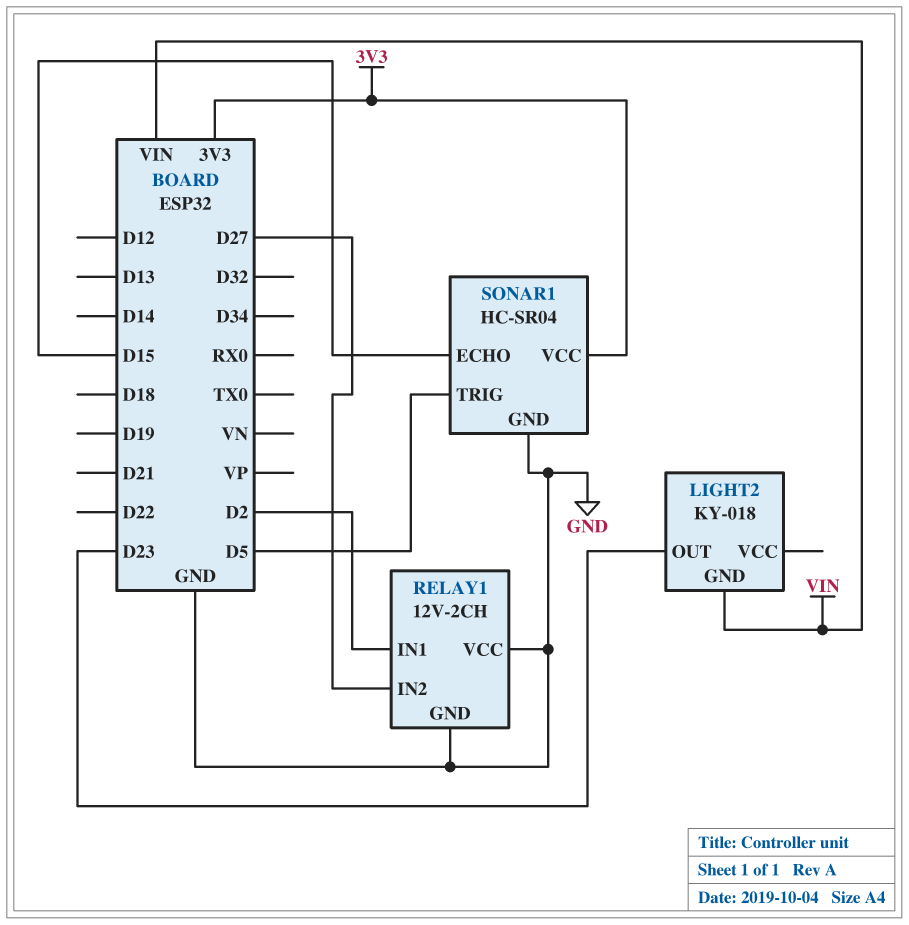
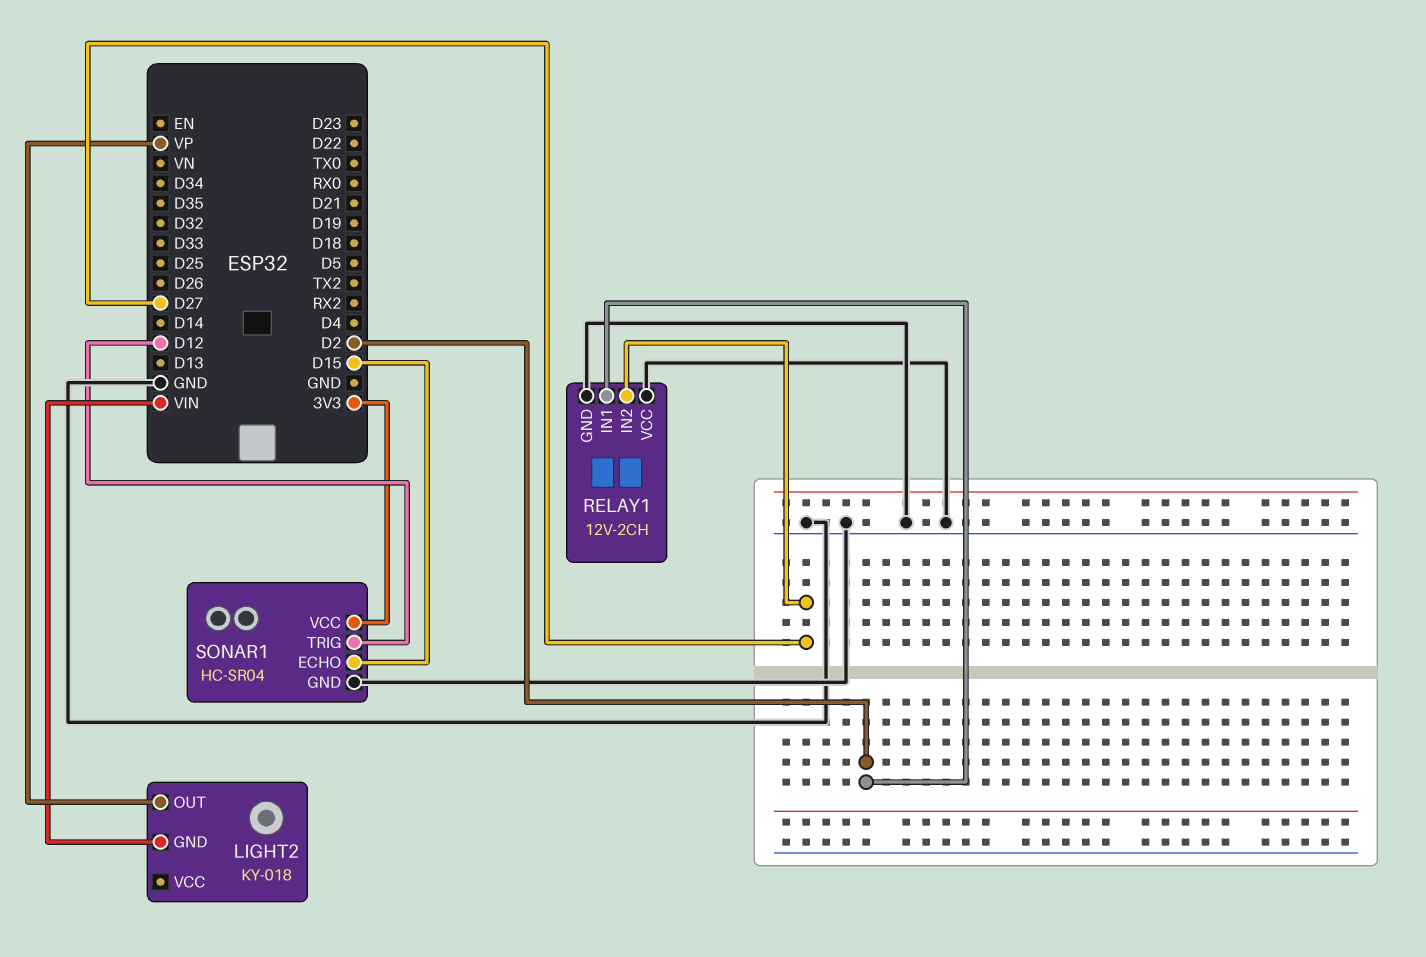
LIGHT2 pin OUT: D23 -> VP
SONAR1 pin TRIG: D5 -> D12

